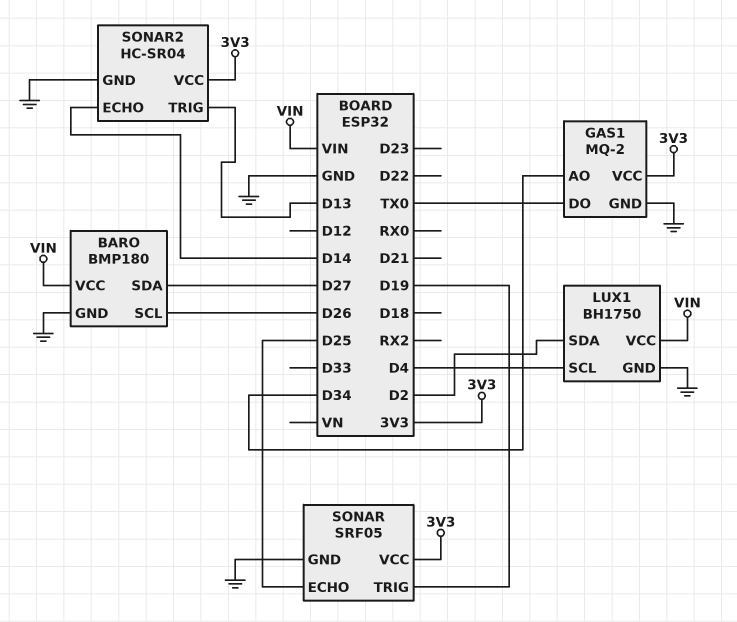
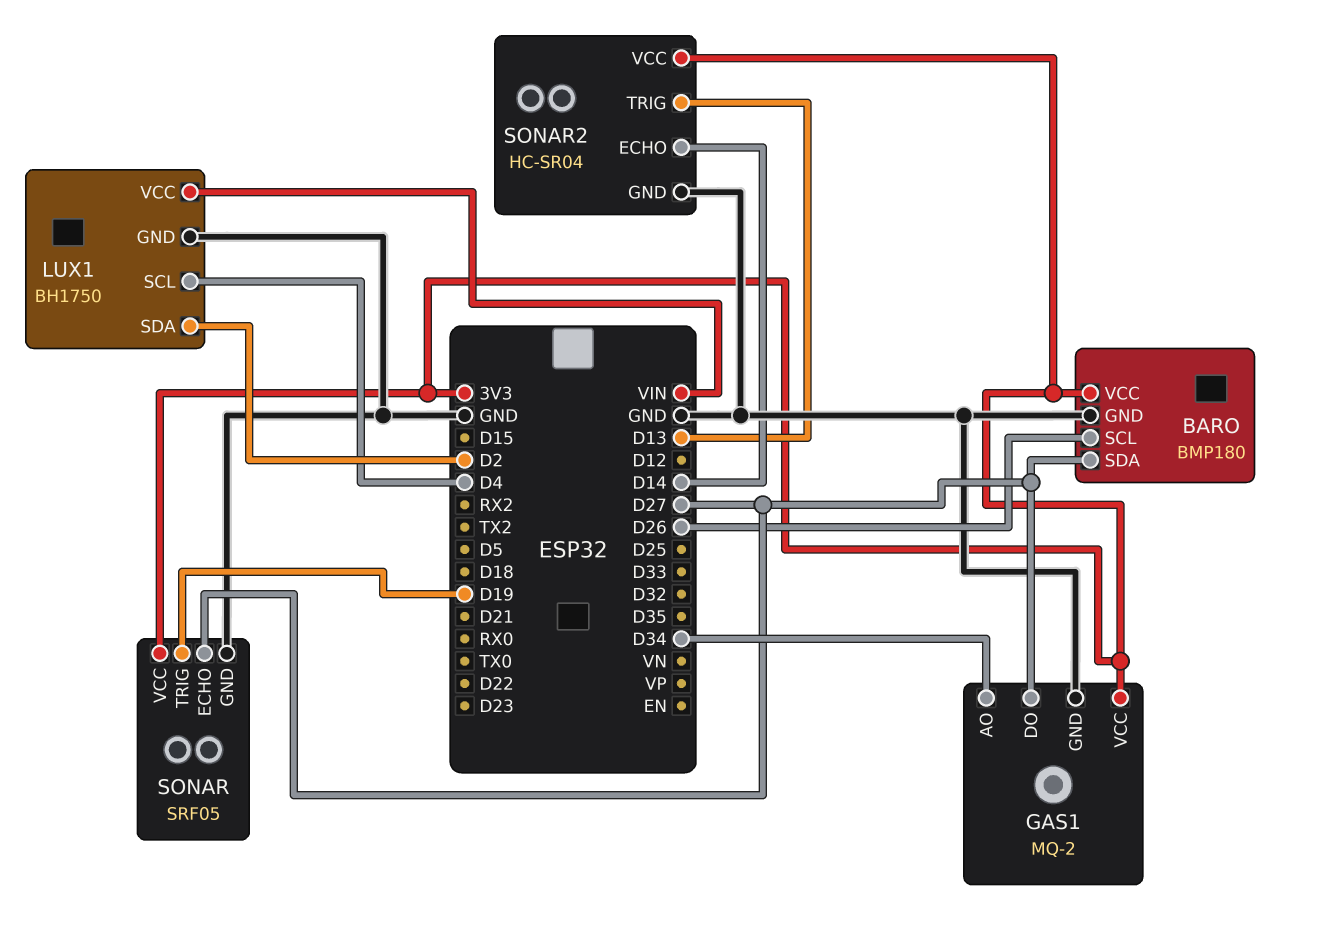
BARO pin VCC: VIN -> 3V3
GAS1 pin DO: TX0 -> D27
SONAR pin ECHO: D25 -> D27

